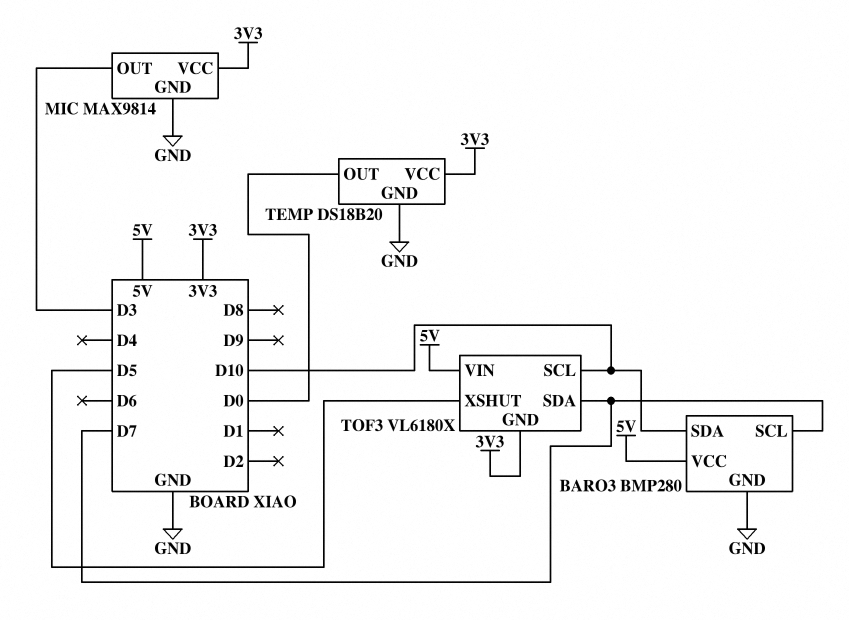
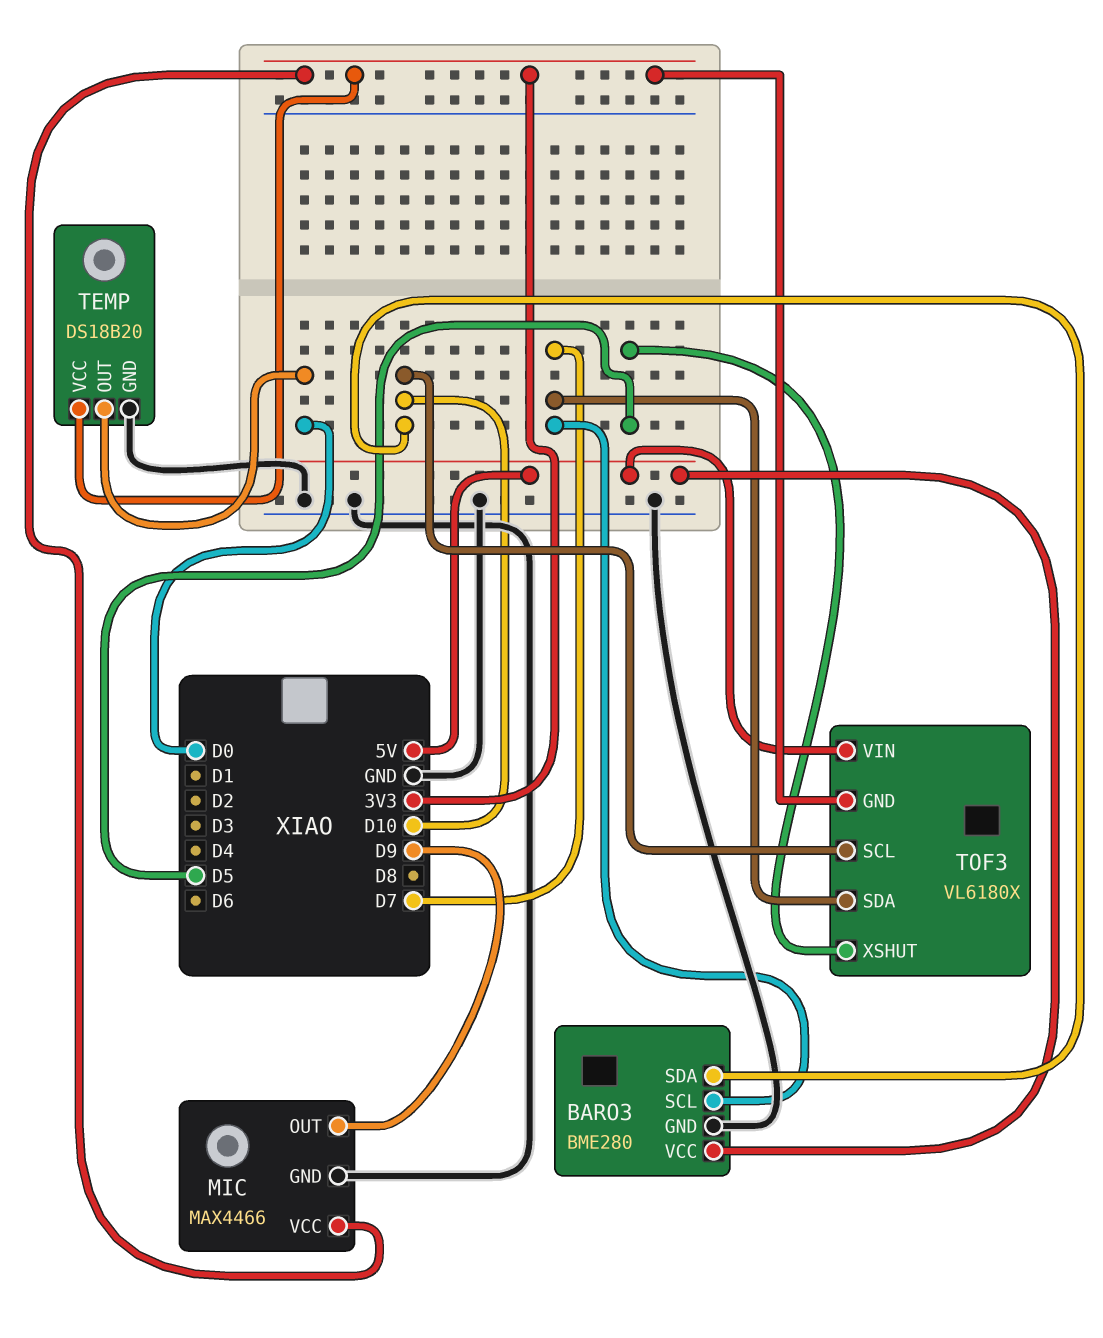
BARO3: BMP280 -> BME280
MIC: MAX9814 -> MAX4466
MIC pin OUT: D3 -> D9

